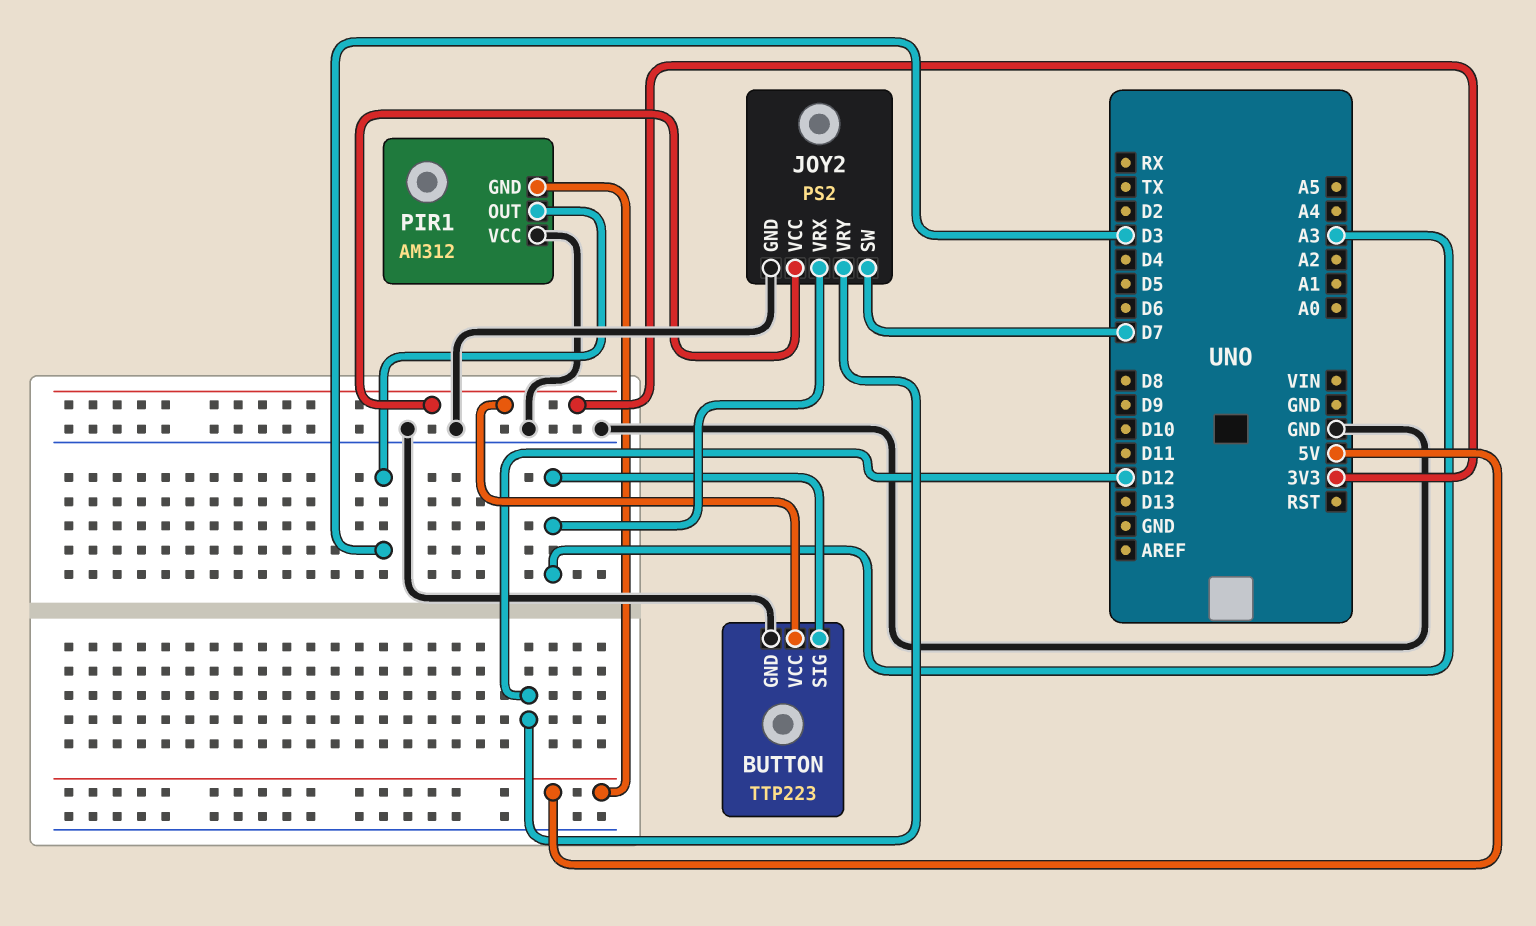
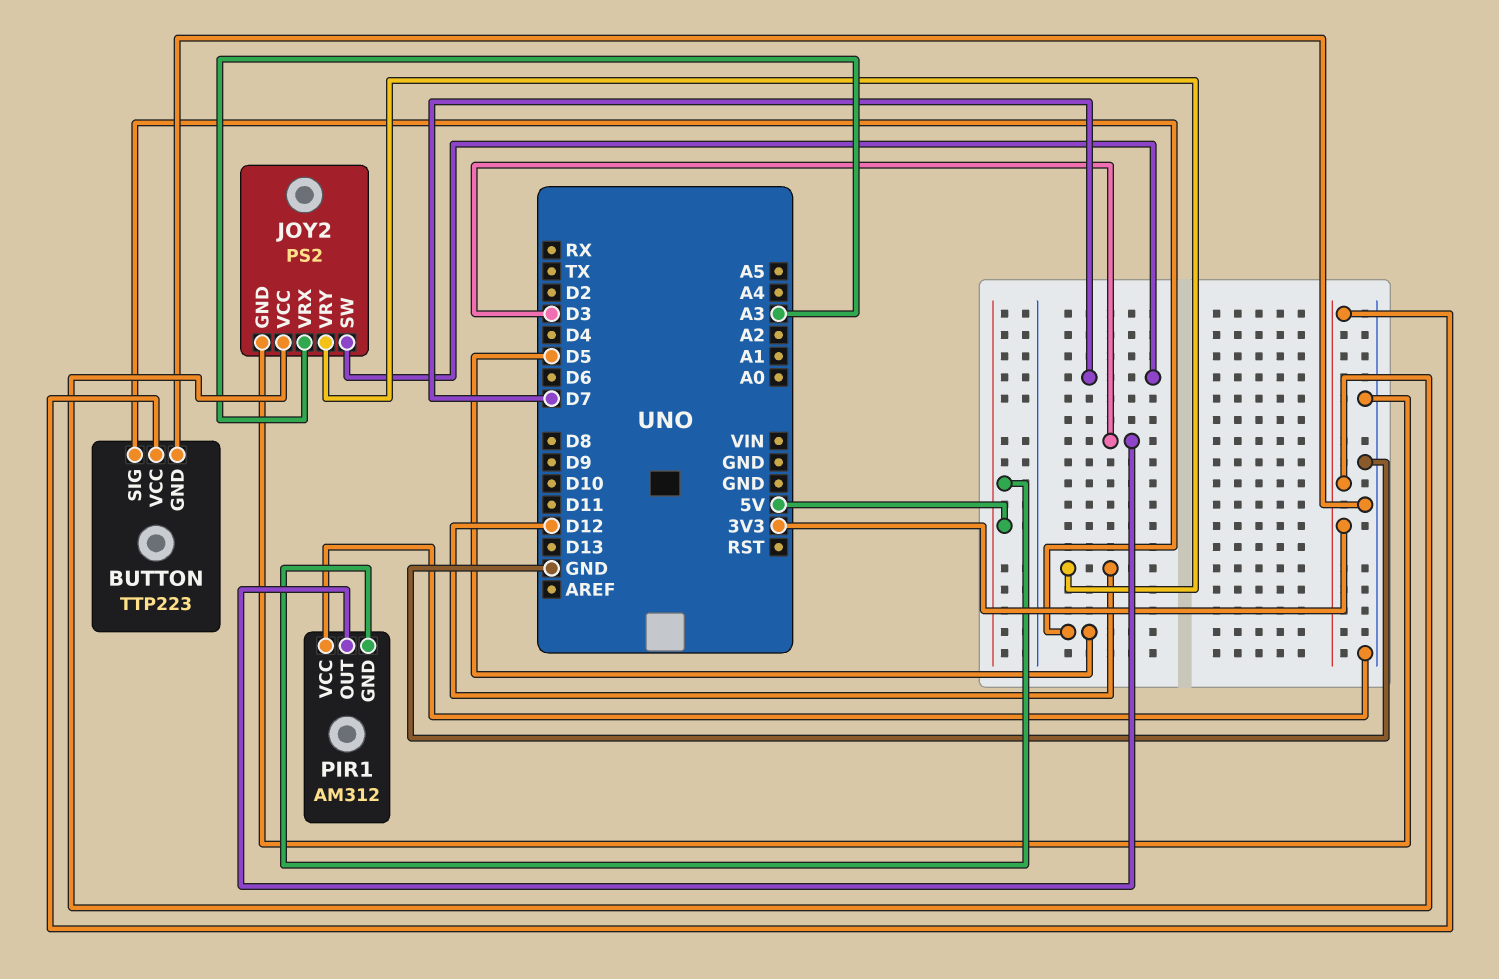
BUTTON pin SIG: A3 -> D5

